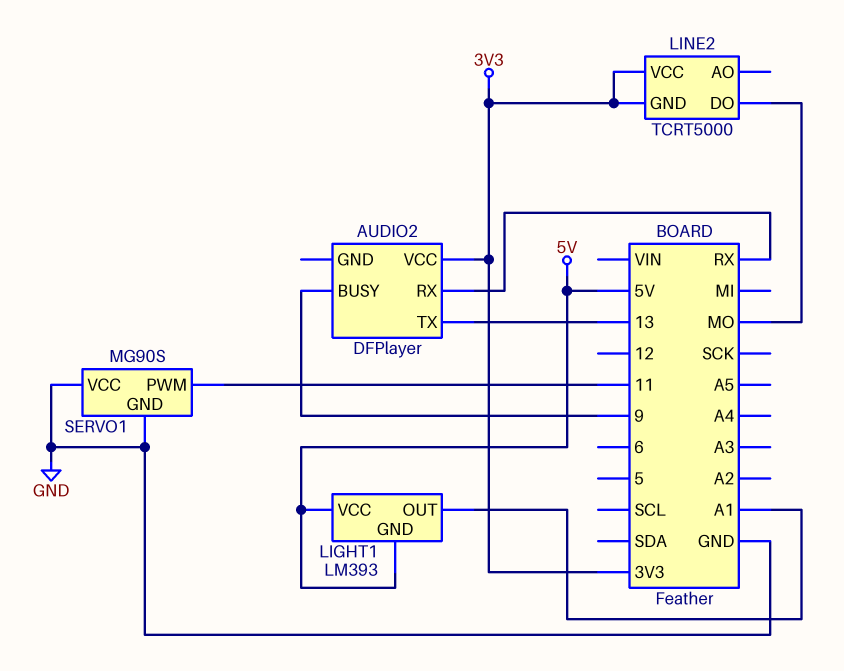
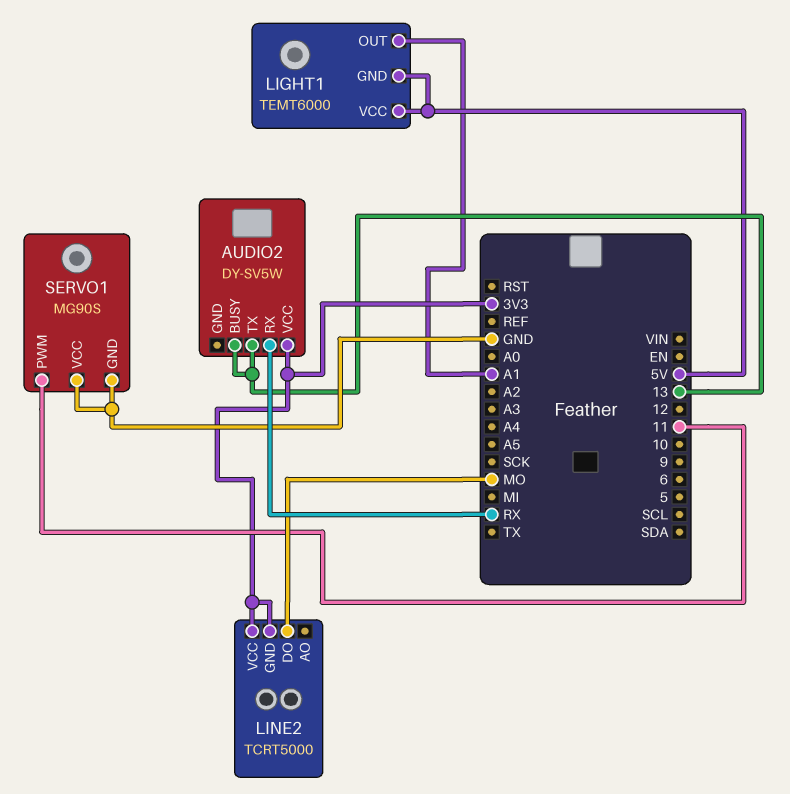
AUDIO2: DFPlayer -> DY-SV5W
AUDIO2 pin BUSY: 9 -> 13
LIGHT1: LM393 -> TEMT6000

